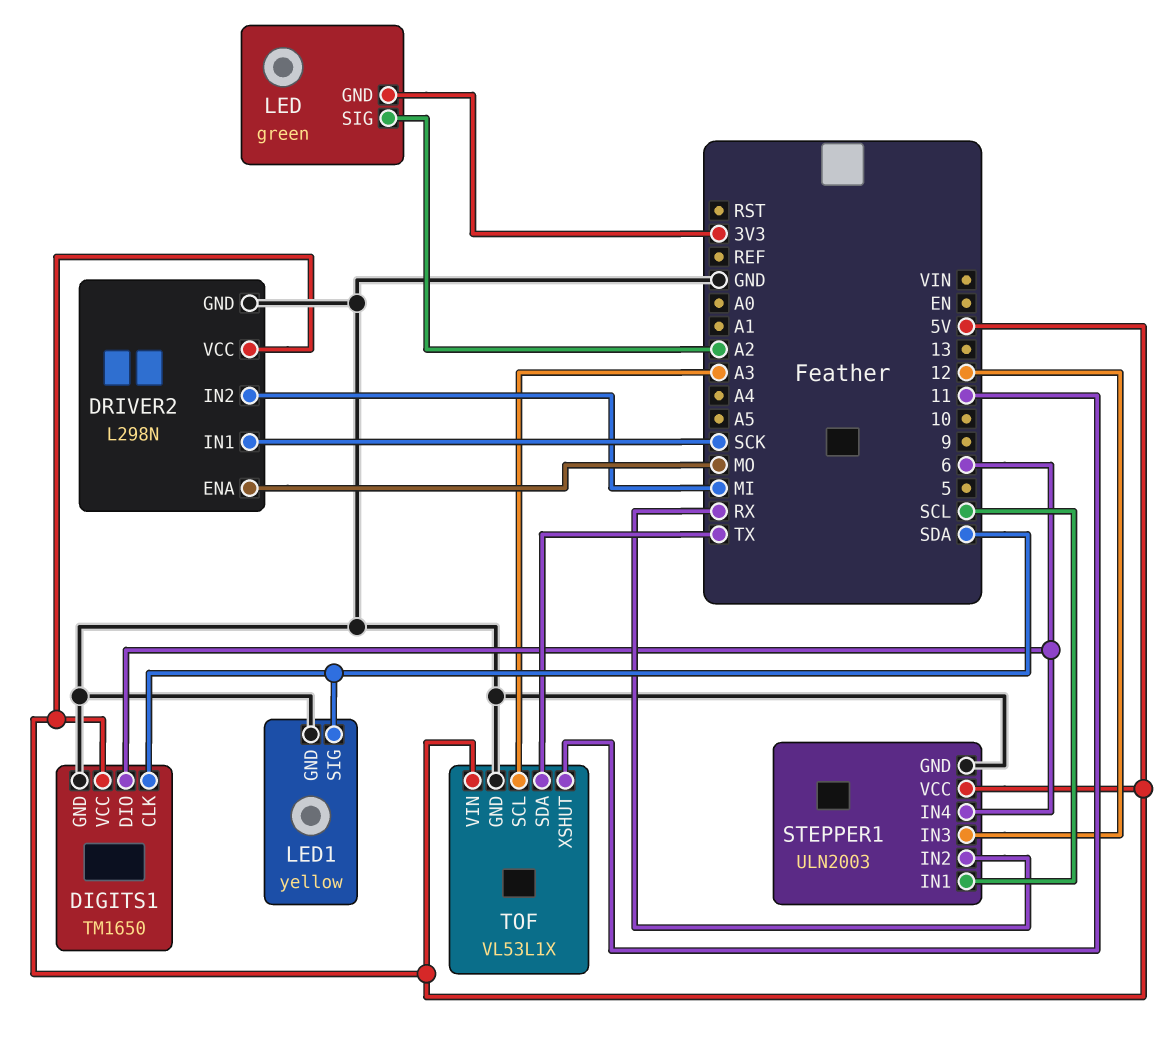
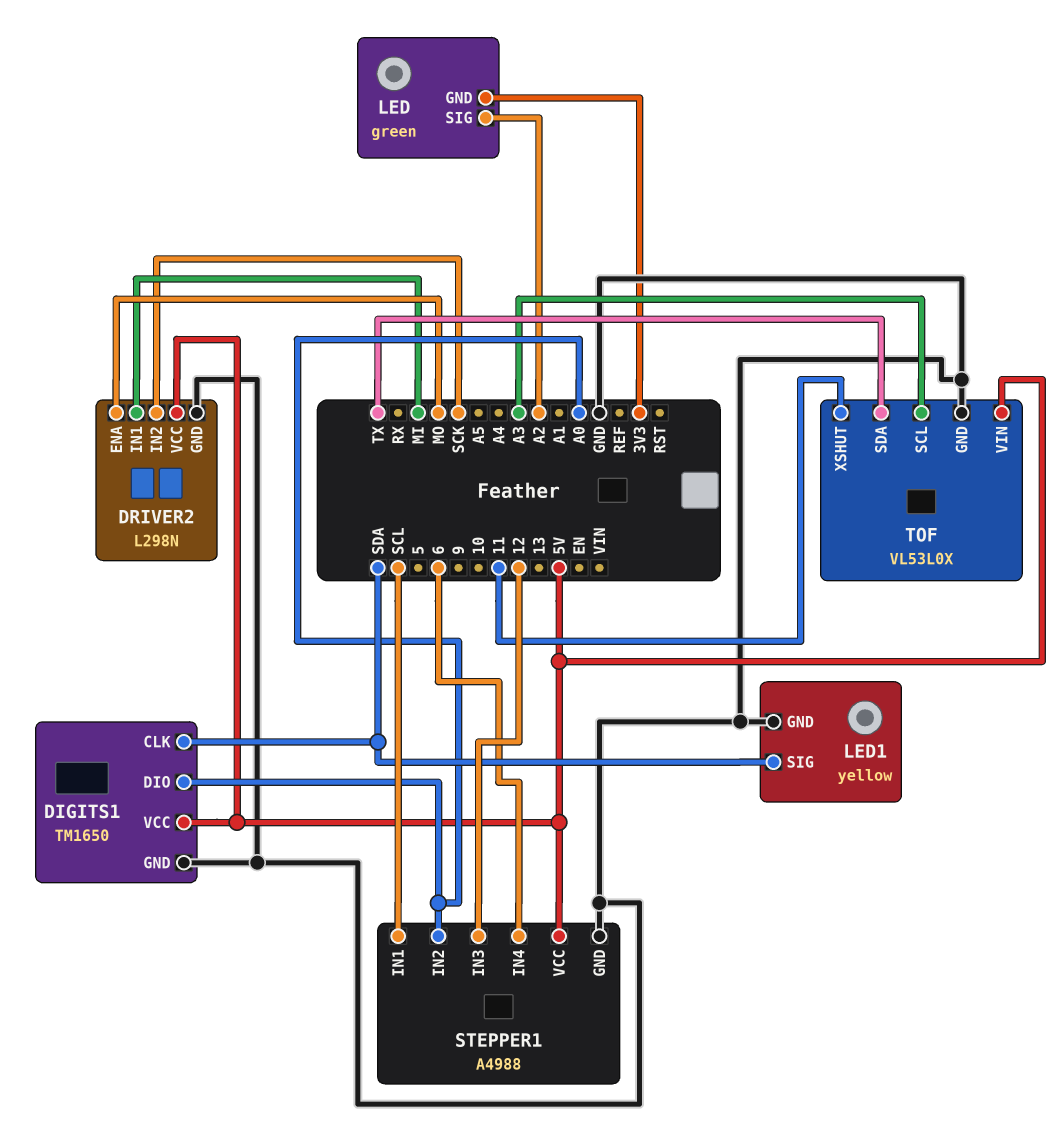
DIGITS1 pin DIO: 6 -> A0
DRIVER2 pin IN1: SCK -> MI
DRIVER2 pin IN2: MI -> SCK
STEPPER1: ULN2003 -> A4988
STEPPER1 pin IN2: RX -> A0
TOF: VL53L1X -> VL53L0X

